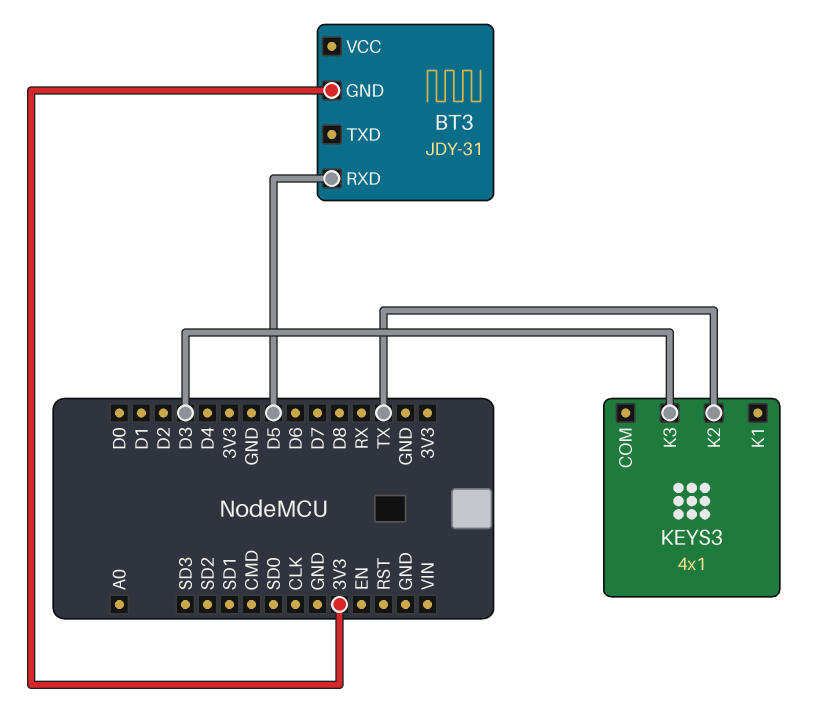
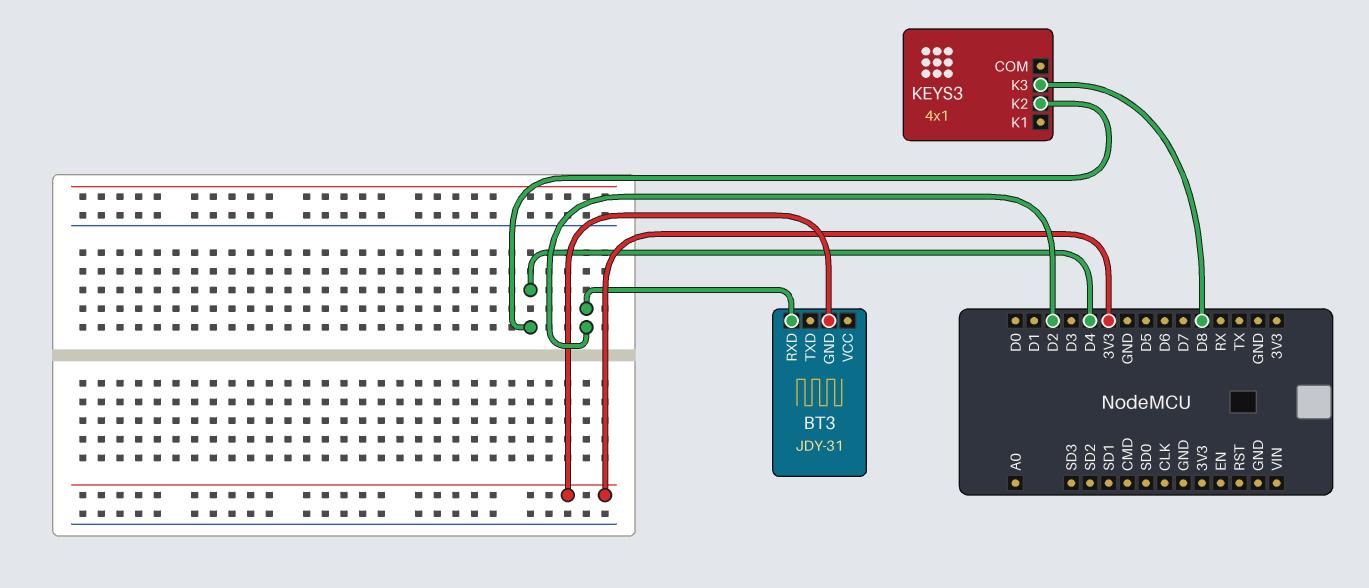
BT3 pin RXD: D5 -> D2
KEYS3 pin K2: TX -> D4
KEYS3 pin K3: D3 -> D8

